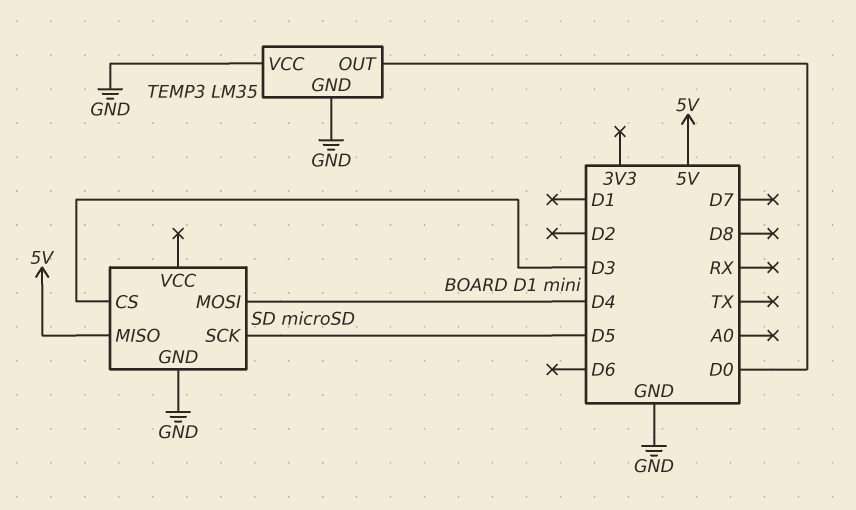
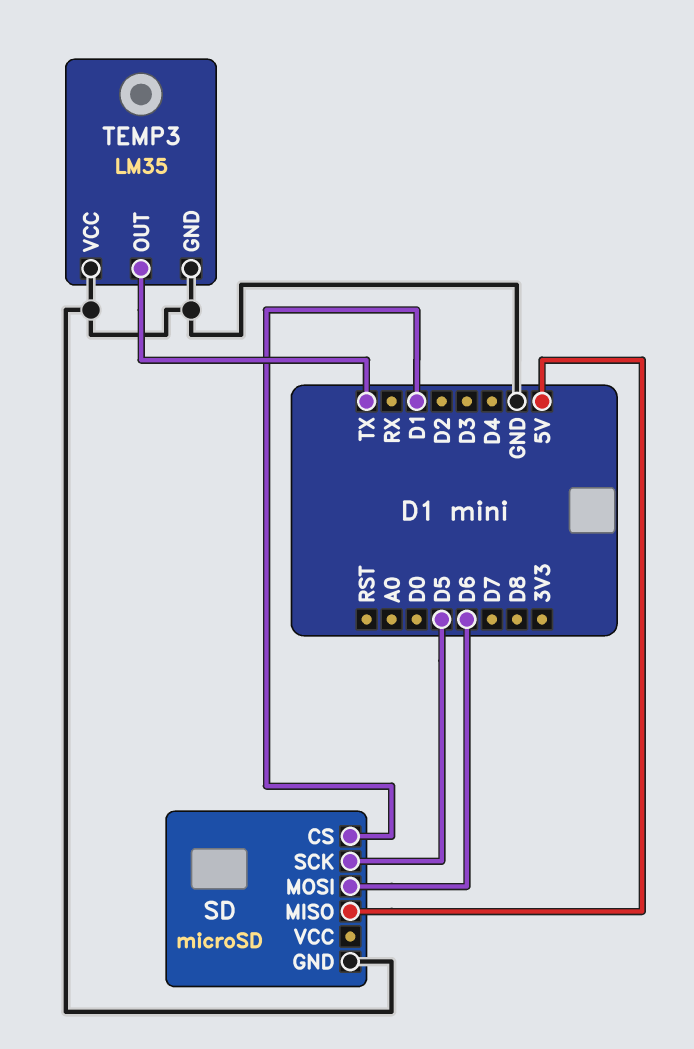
SD pin CS: D3 -> D1
SD pin MOSI: D4 -> D6
TEMP3 pin OUT: D0 -> TX

